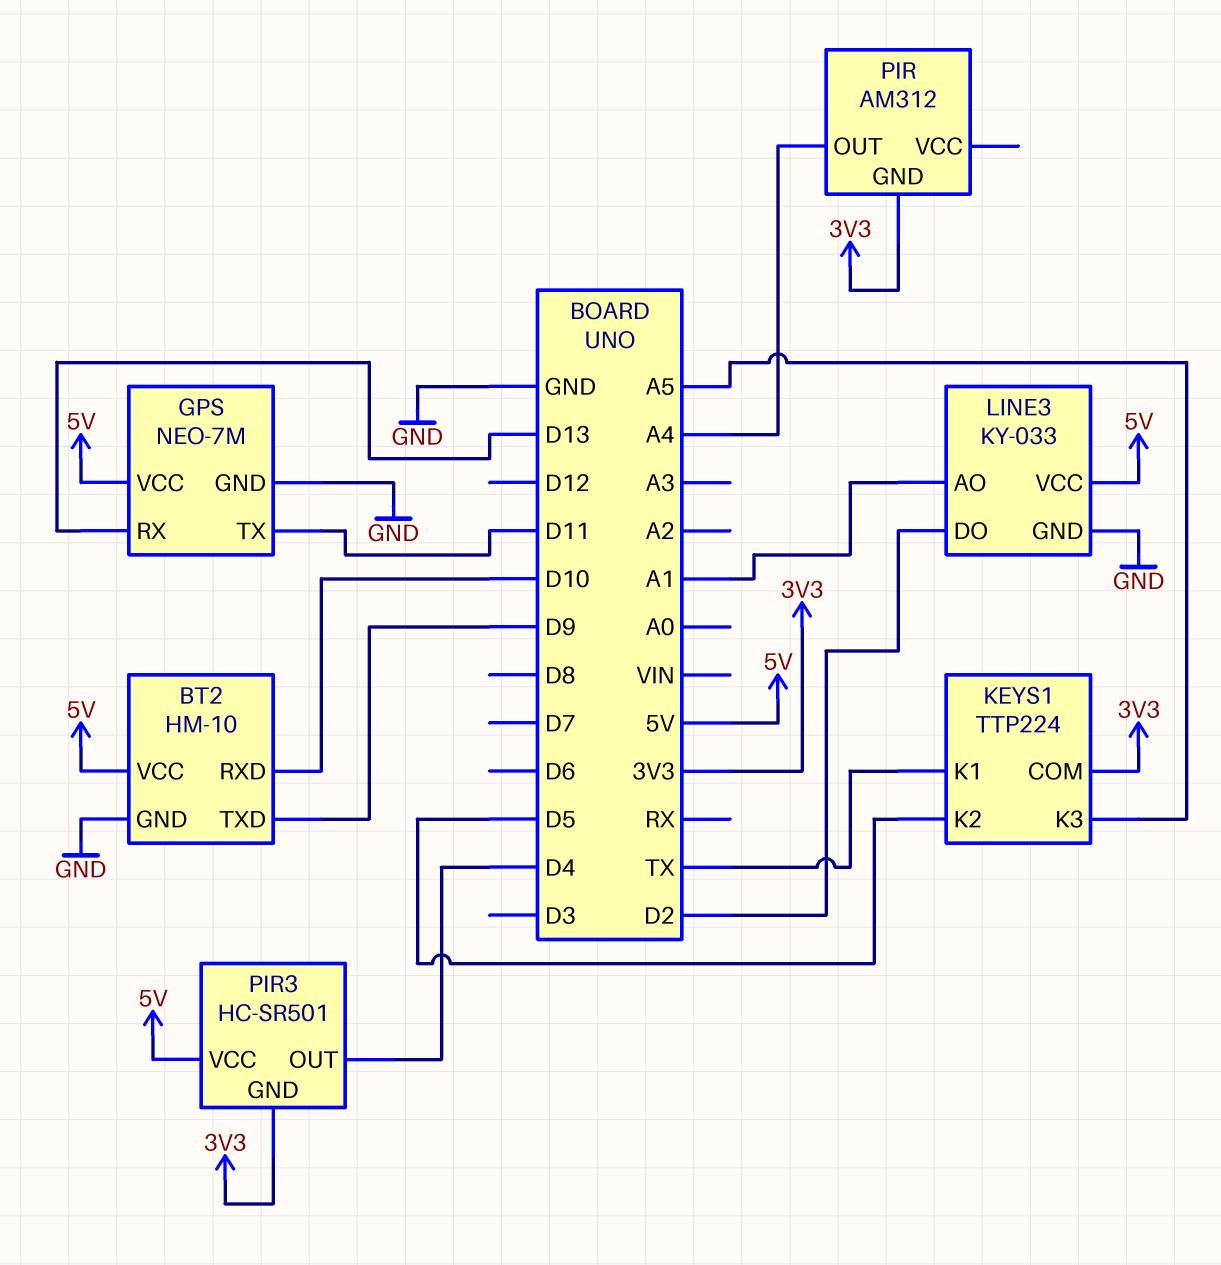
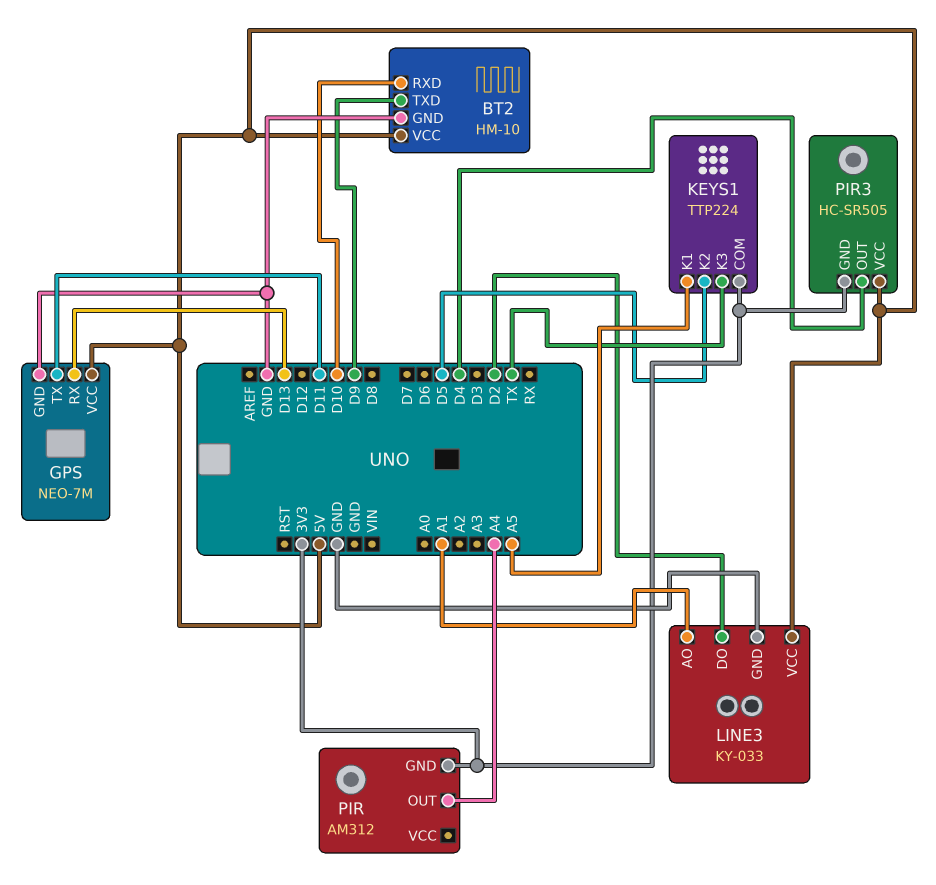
KEYS1 pin K1: TX -> A5
KEYS1 pin K3: A5 -> TX
PIR3: HC-SR501 -> HC-SR505

